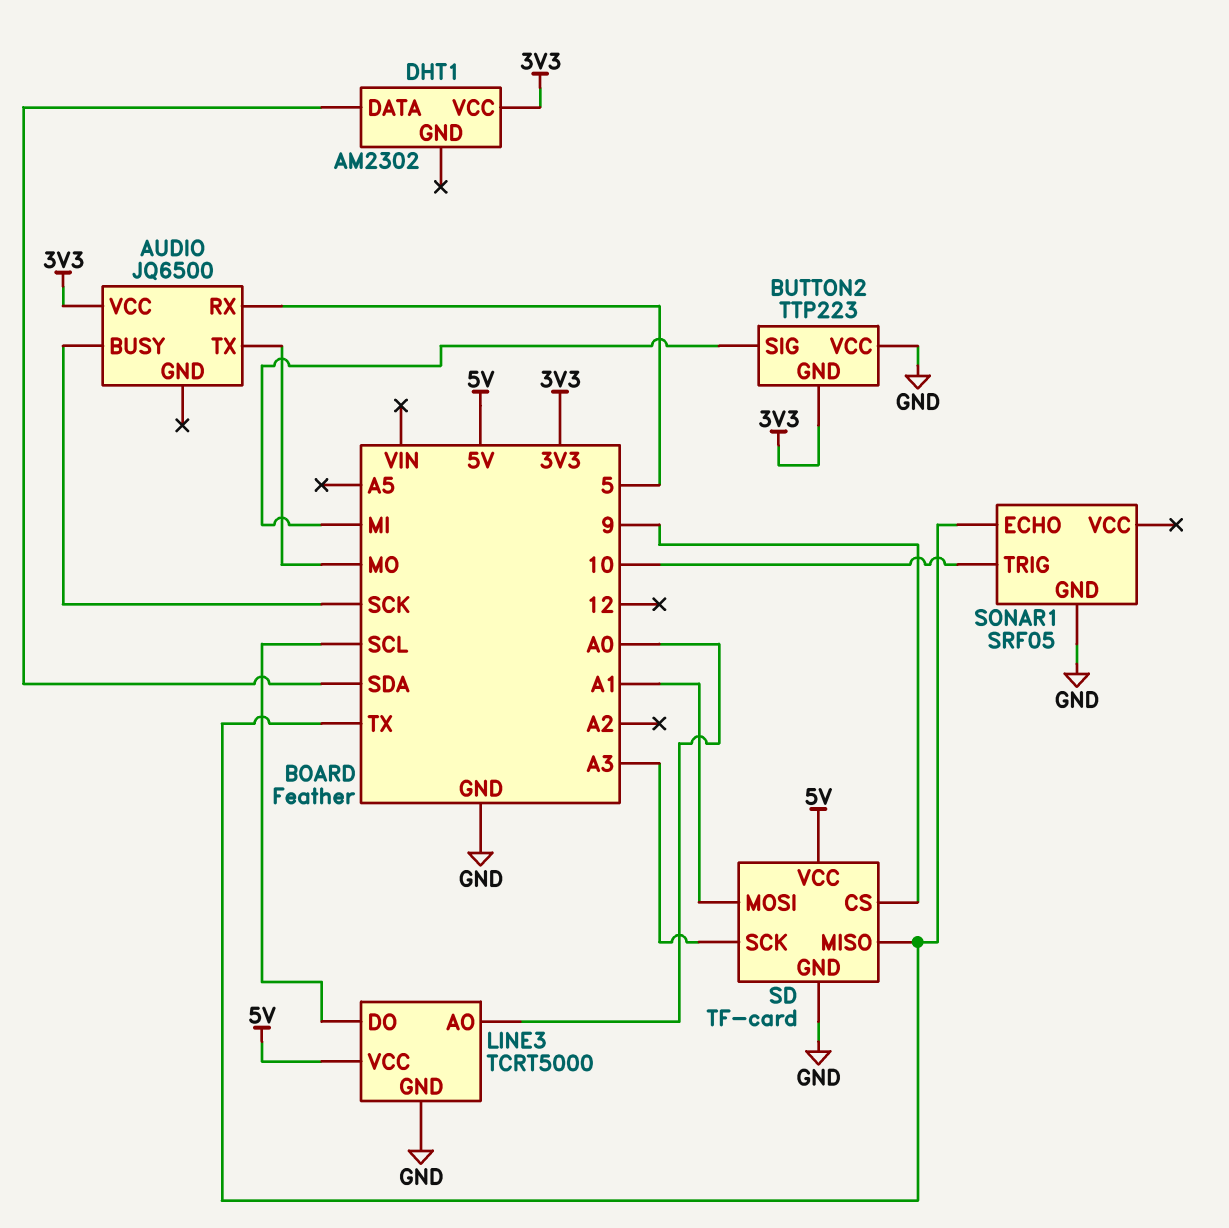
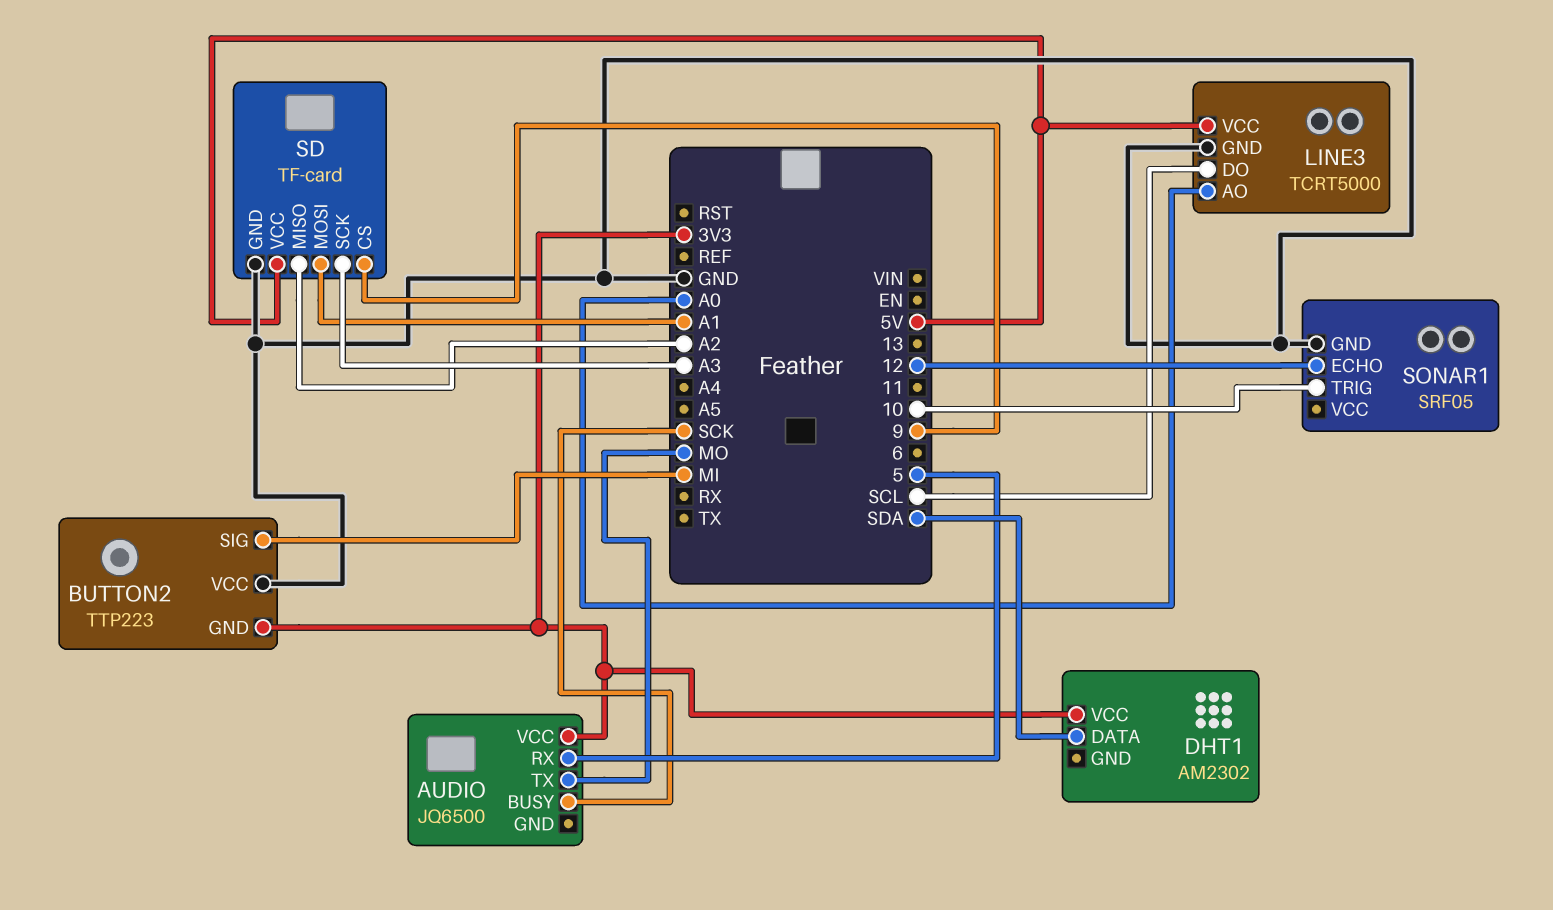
SD pin MISO: TX -> A2
SONAR1 pin ECHO: TX -> 12

